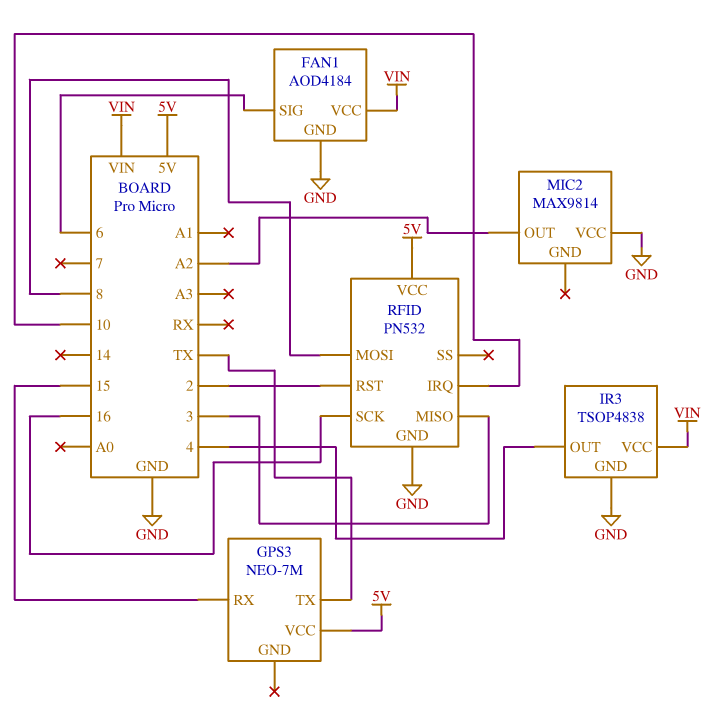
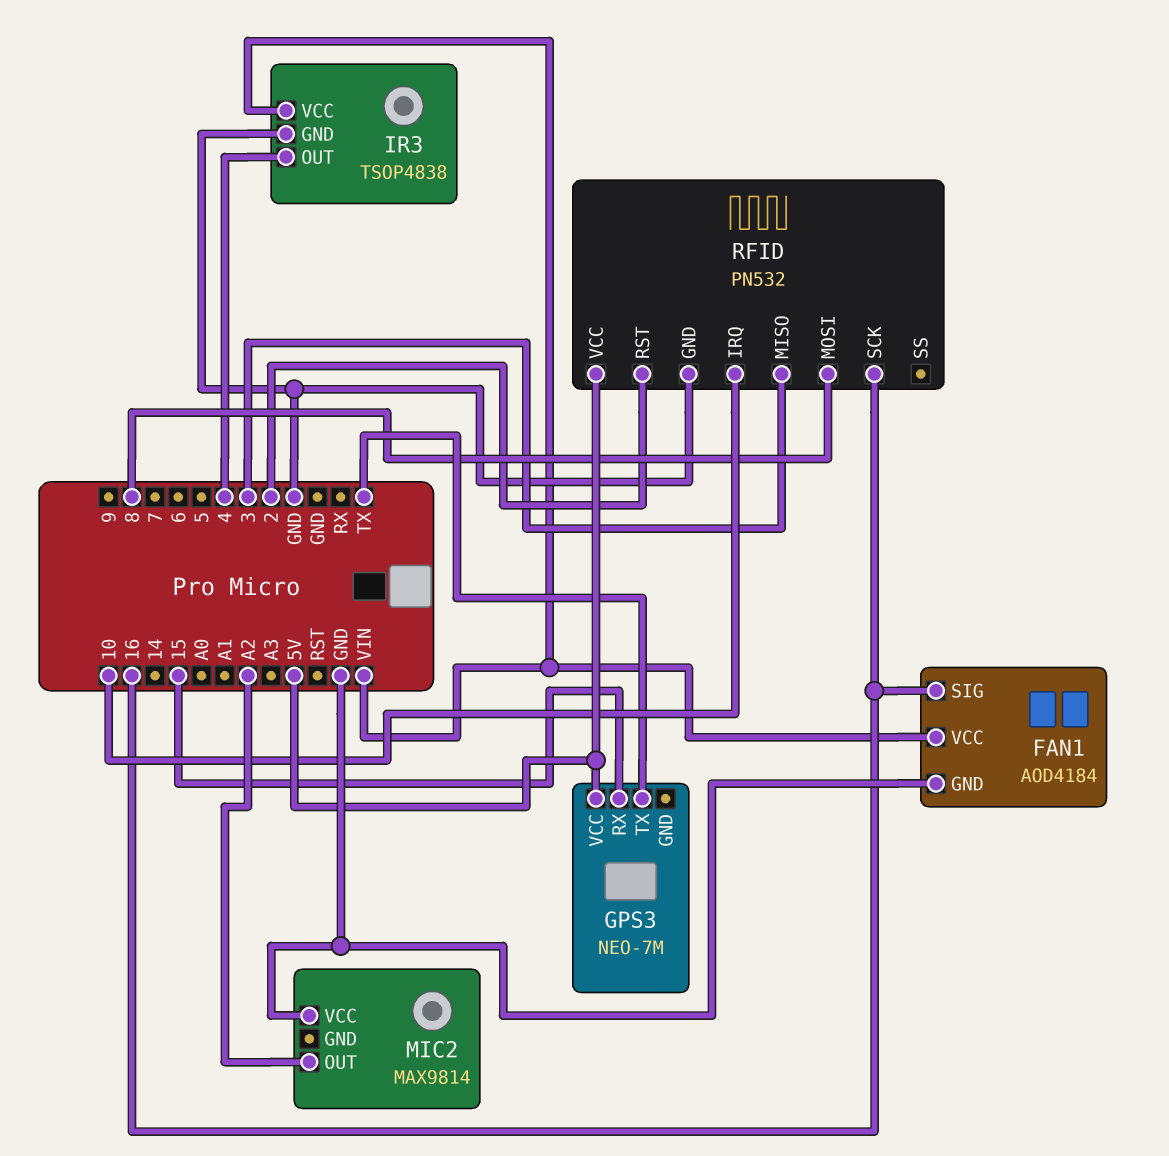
FAN1 pin SIG: 6 -> 16

